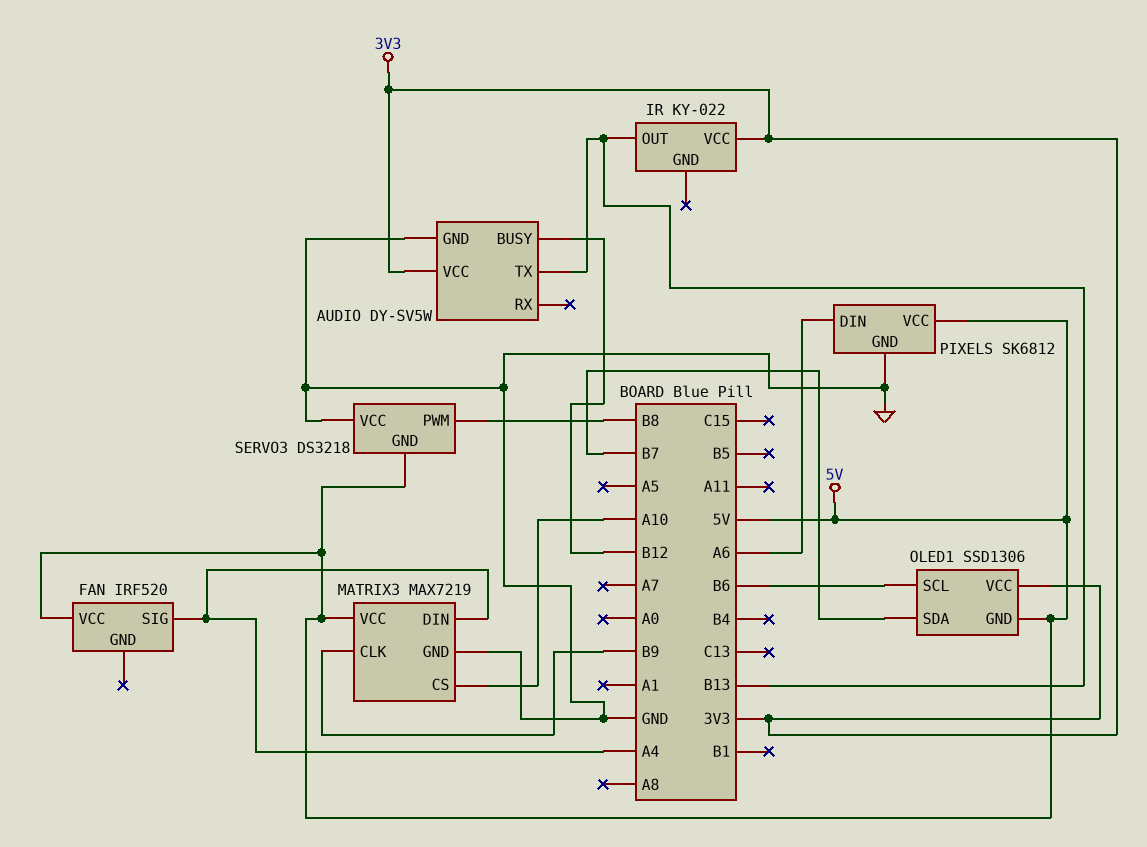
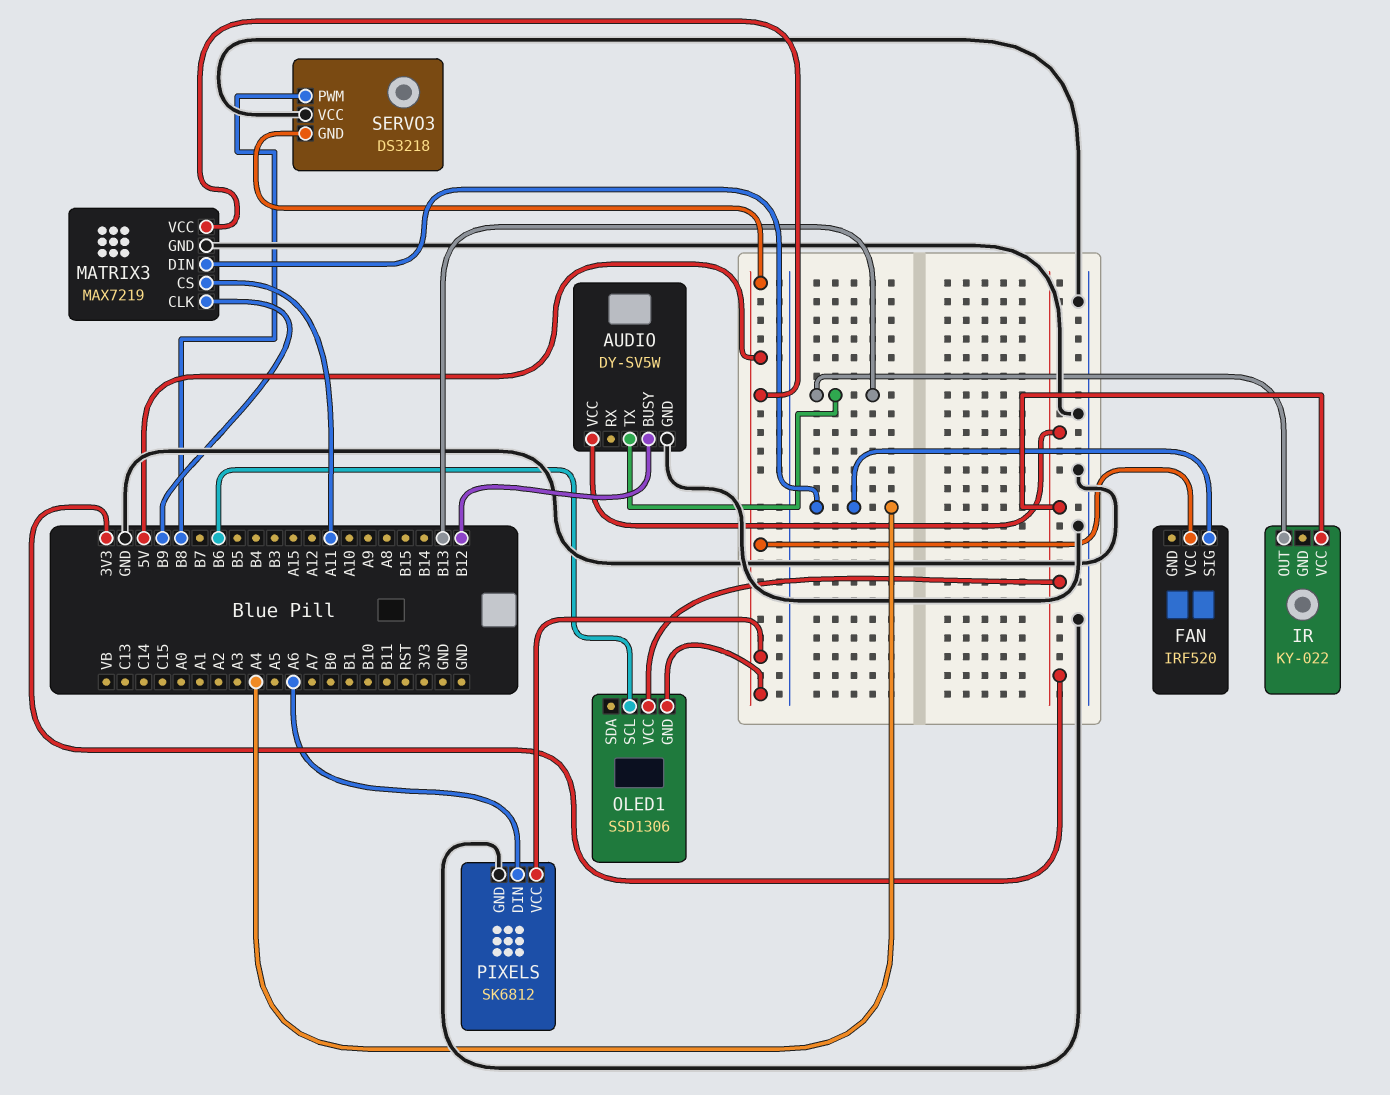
MATRIX3 pin CS: A10 -> A11
OLED1 pin SDA: B7 -> none

